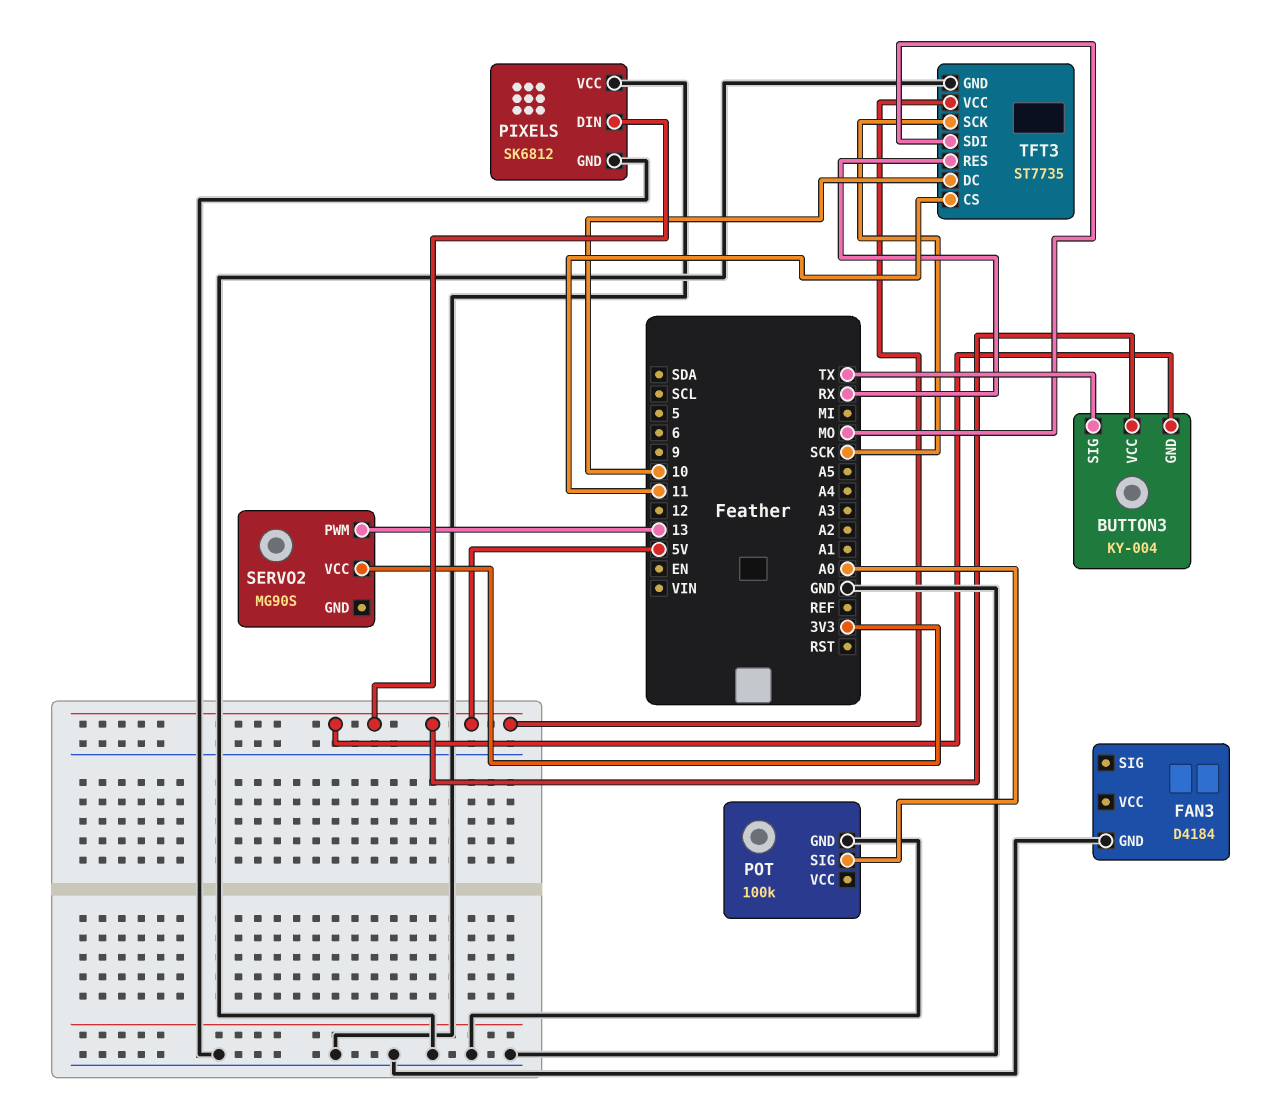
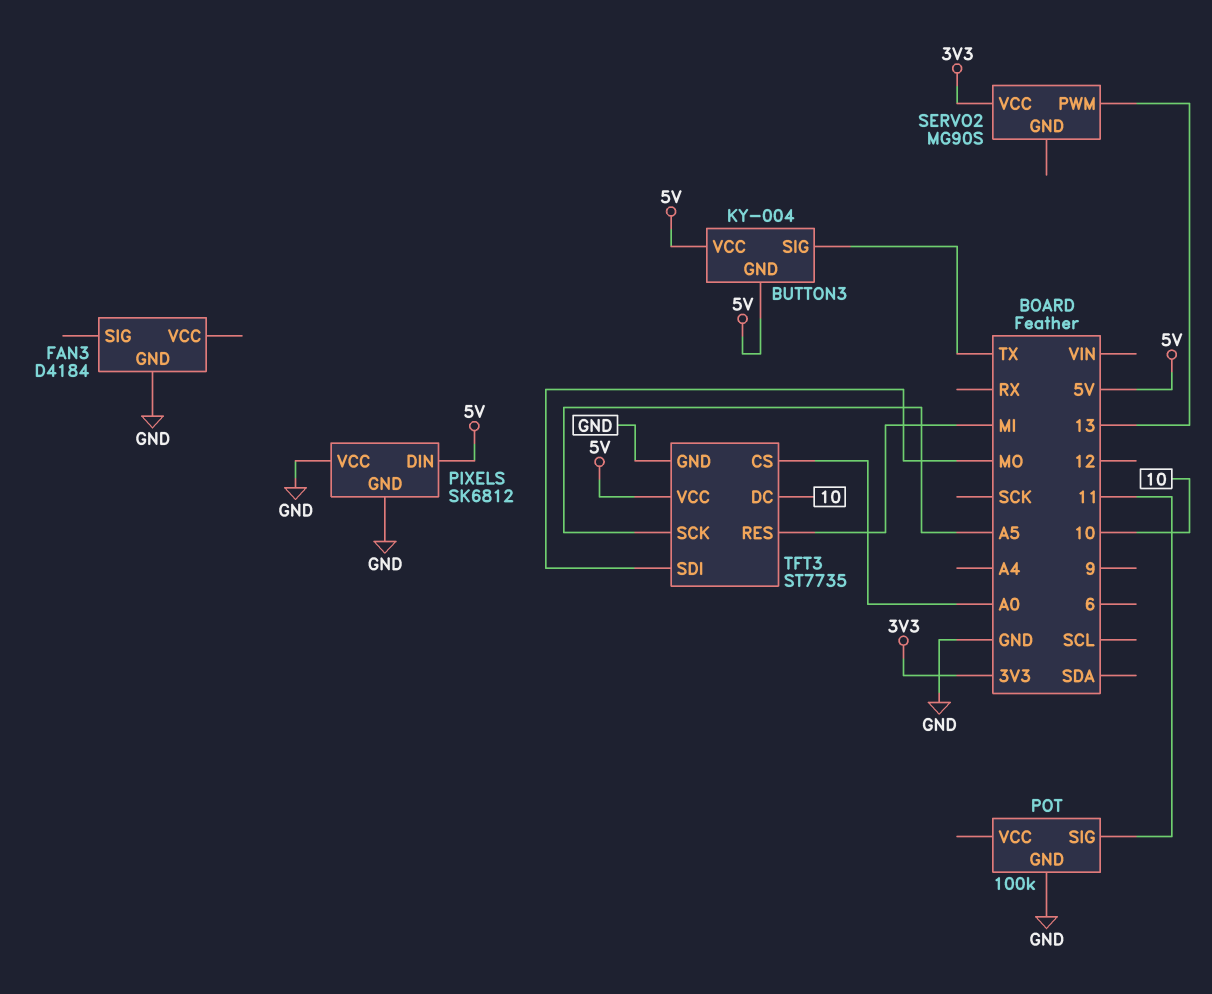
POT pin SIG: A0 -> 11
TFT3 pin CS: 11 -> A0
TFT3 pin RES: RX -> MI
TFT3 pin SCK: SCK -> A5

